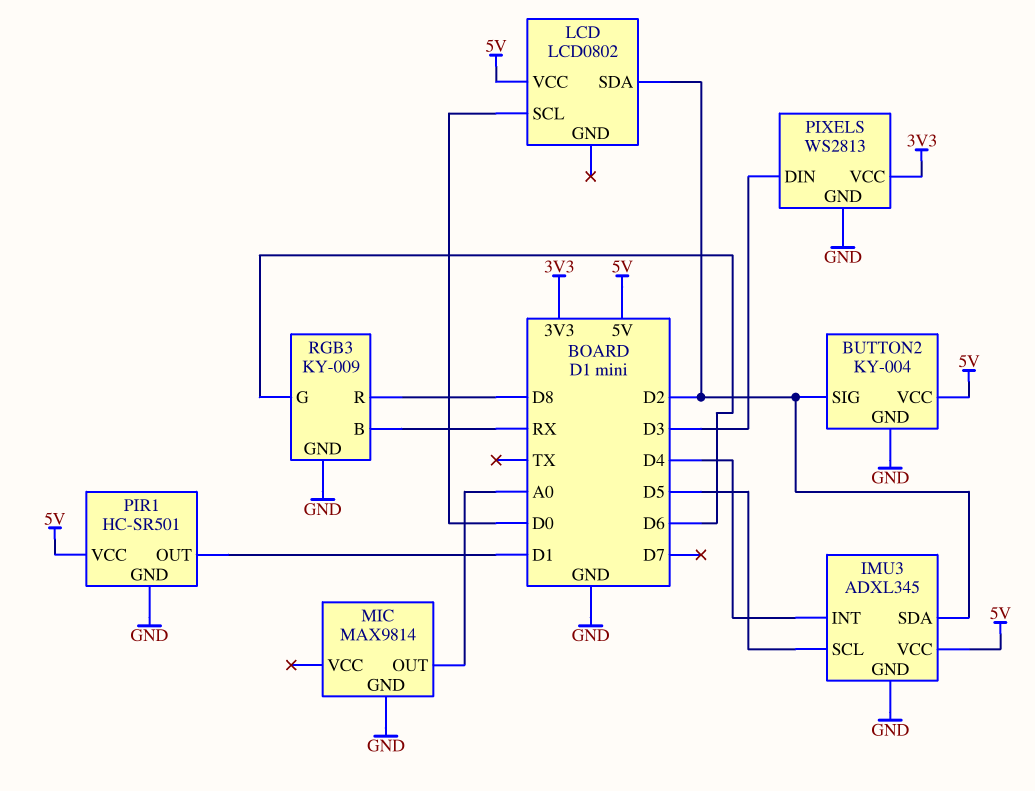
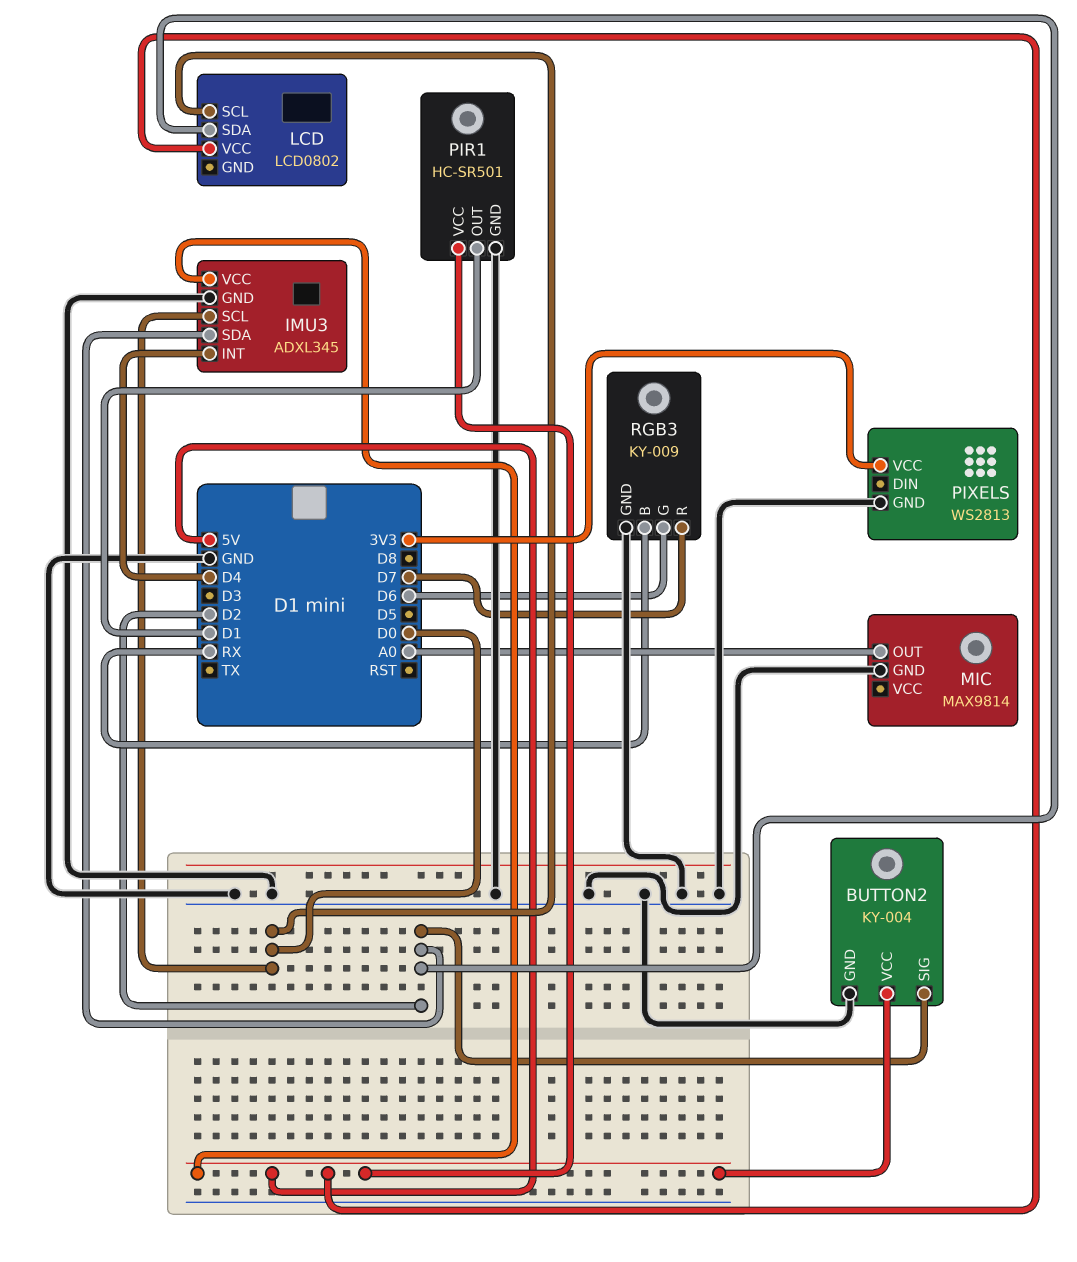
IMU3 pin SCL: D5 -> D0
PIXELS pin DIN: D3 -> none
RGB3 pin R: D8 -> D7

